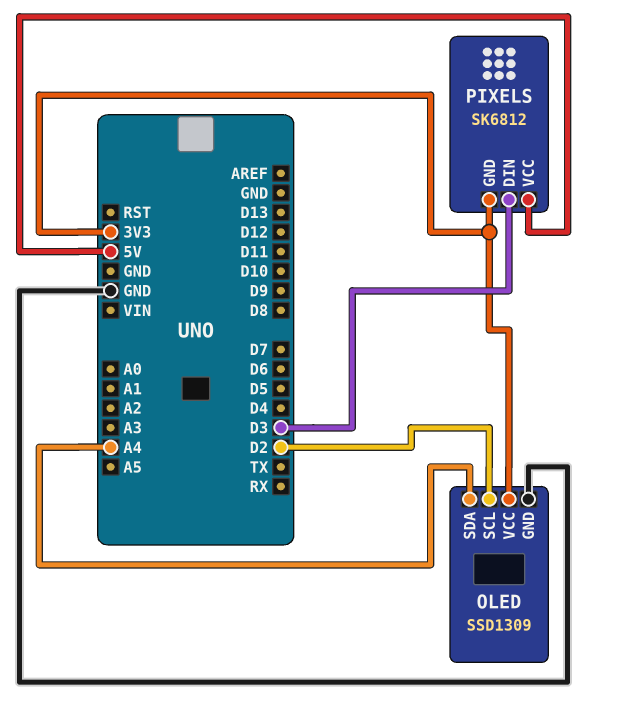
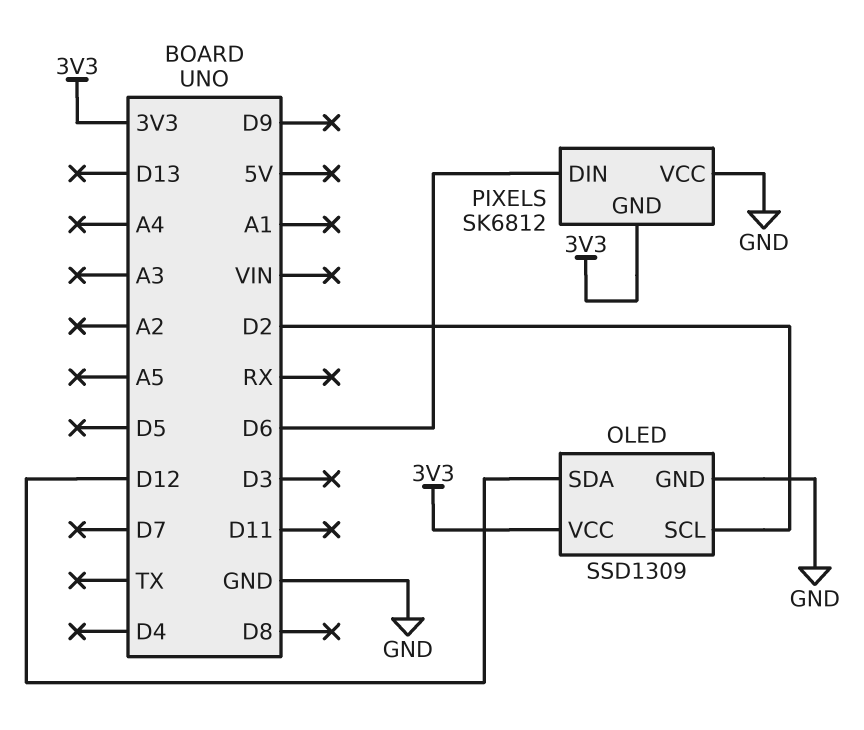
OLED pin SDA: A4 -> D12
PIXELS pin DIN: D3 -> D6
PIXELS pin VCC: 5V -> GND

